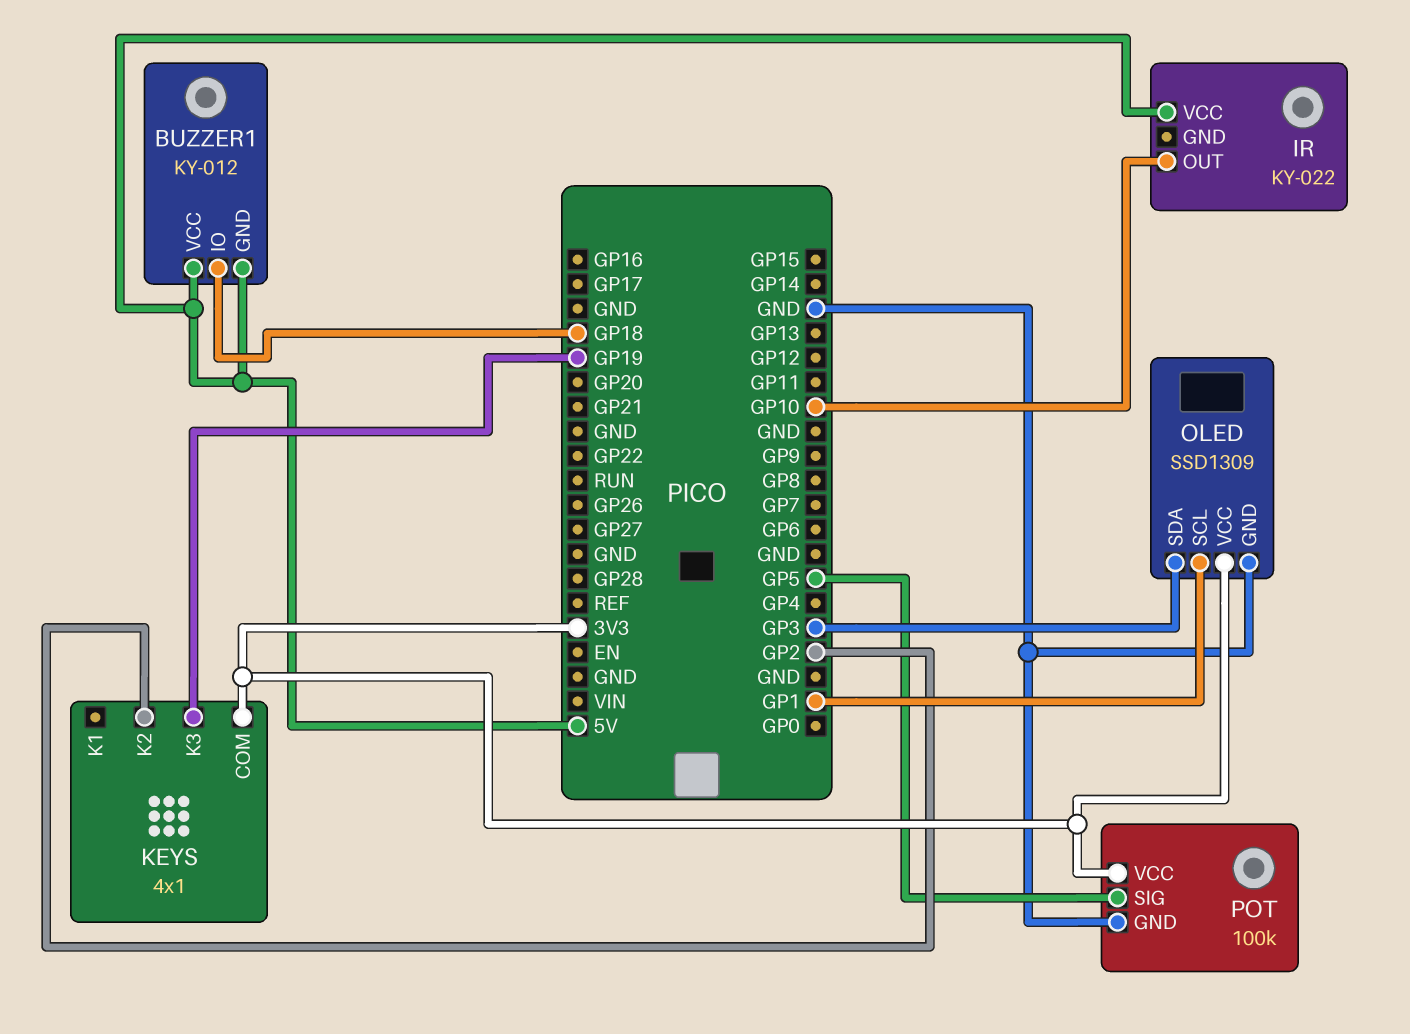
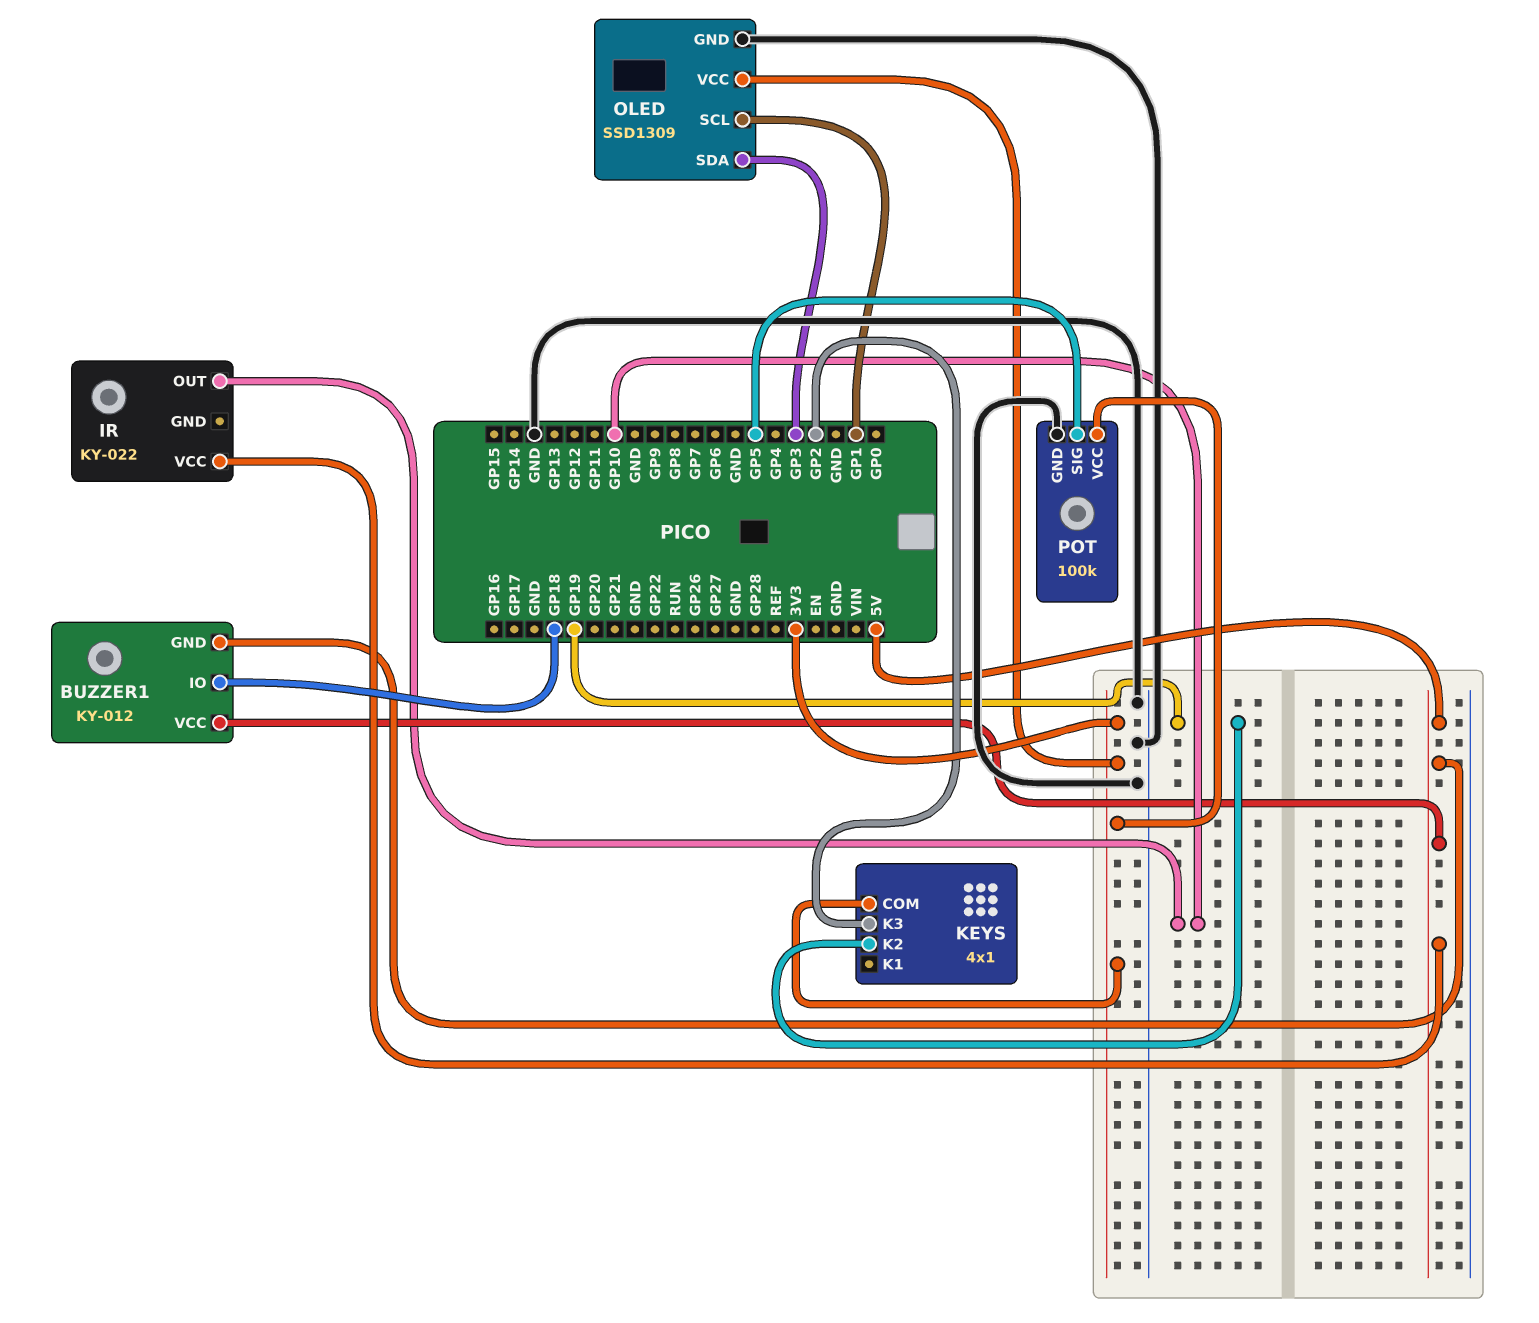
KEYS pin K2: GP2 -> GP19
KEYS pin K3: GP19 -> GP2

